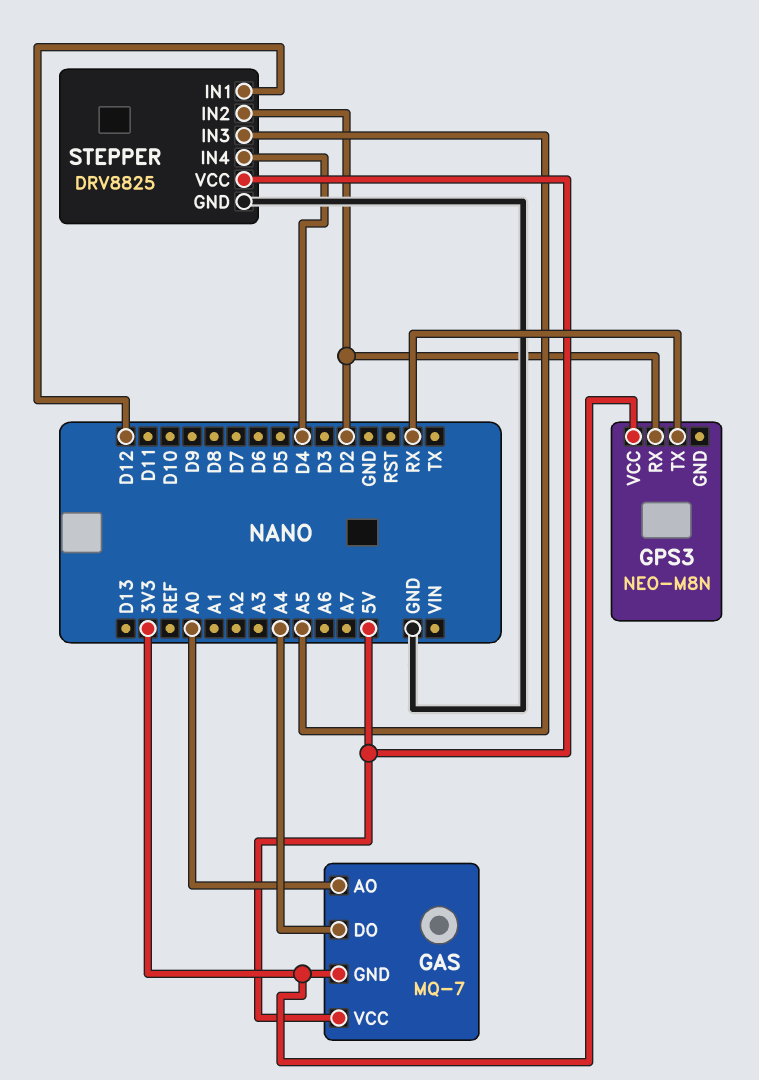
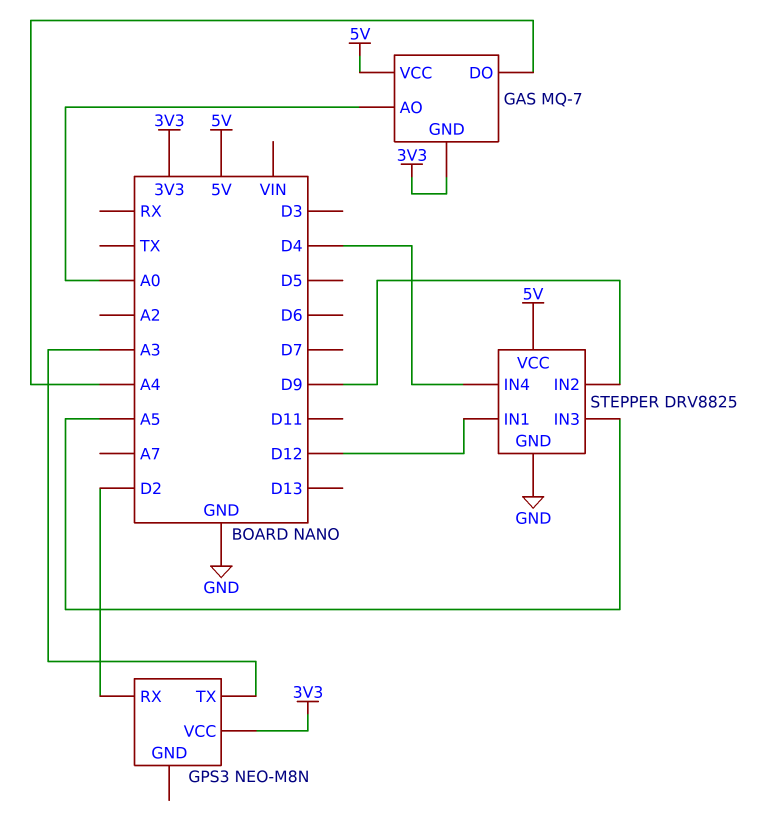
GPS3 pin TX: RX -> A3
STEPPER pin IN2: D2 -> D9

